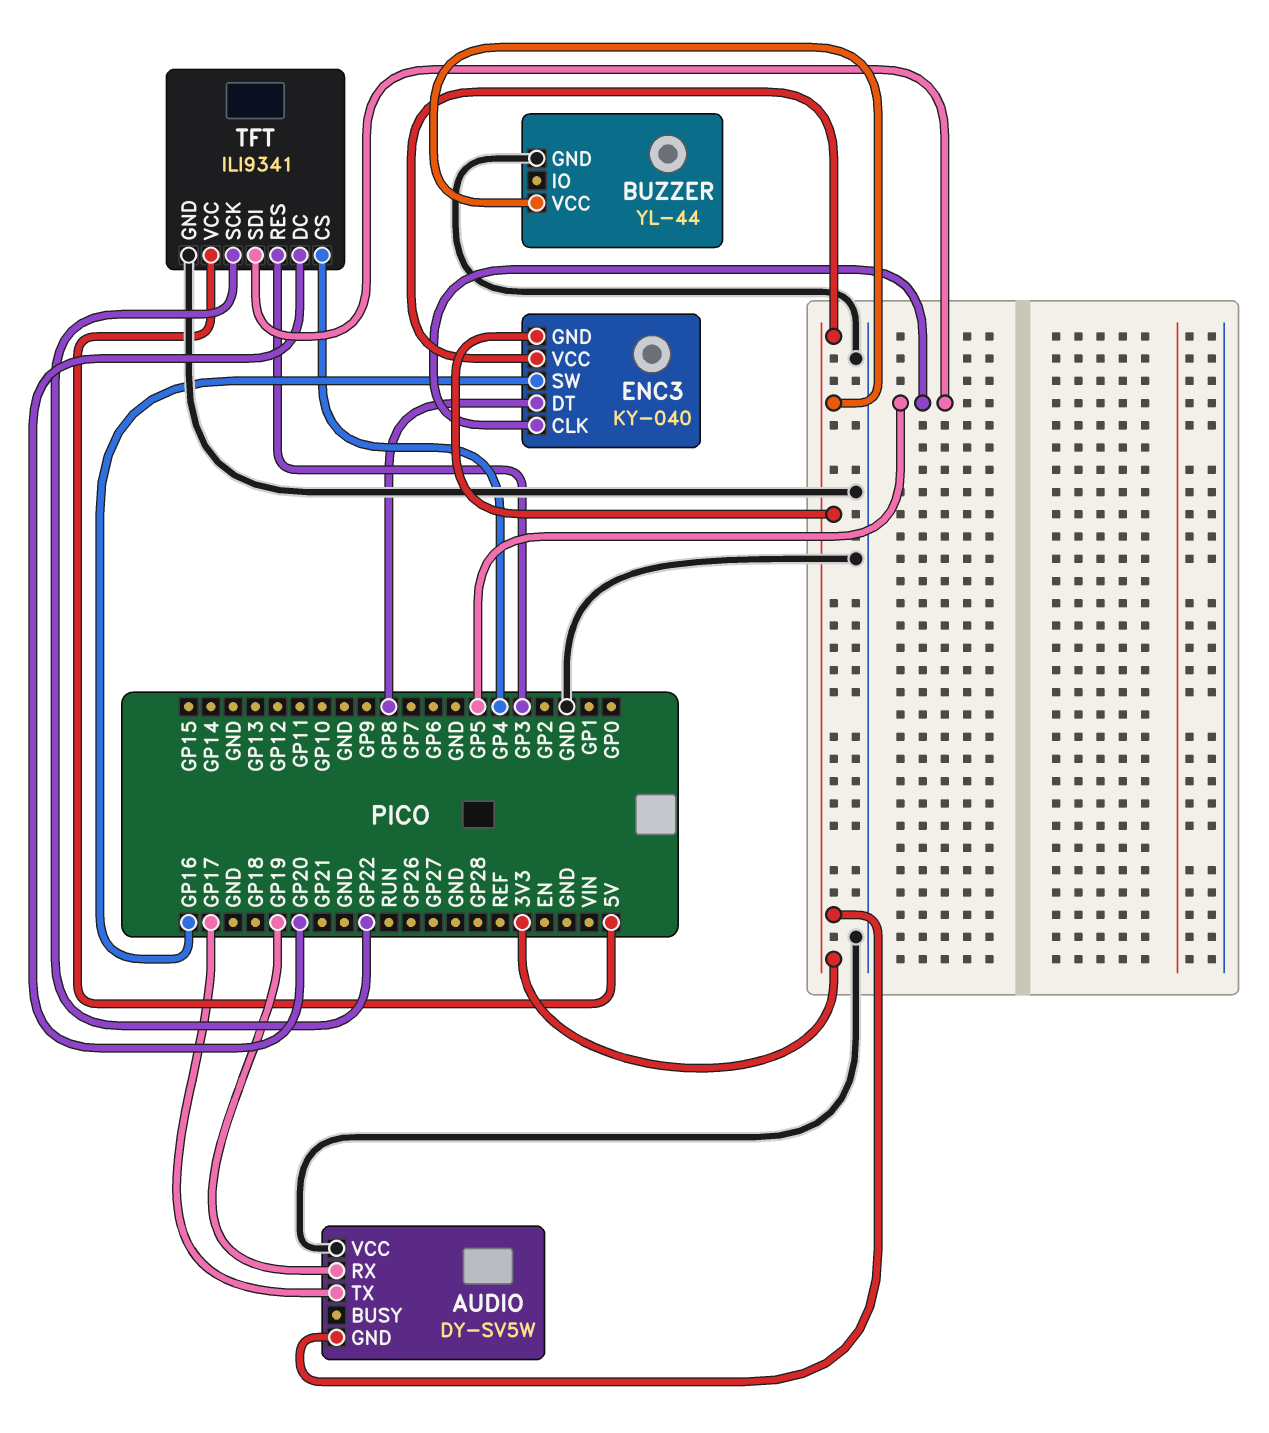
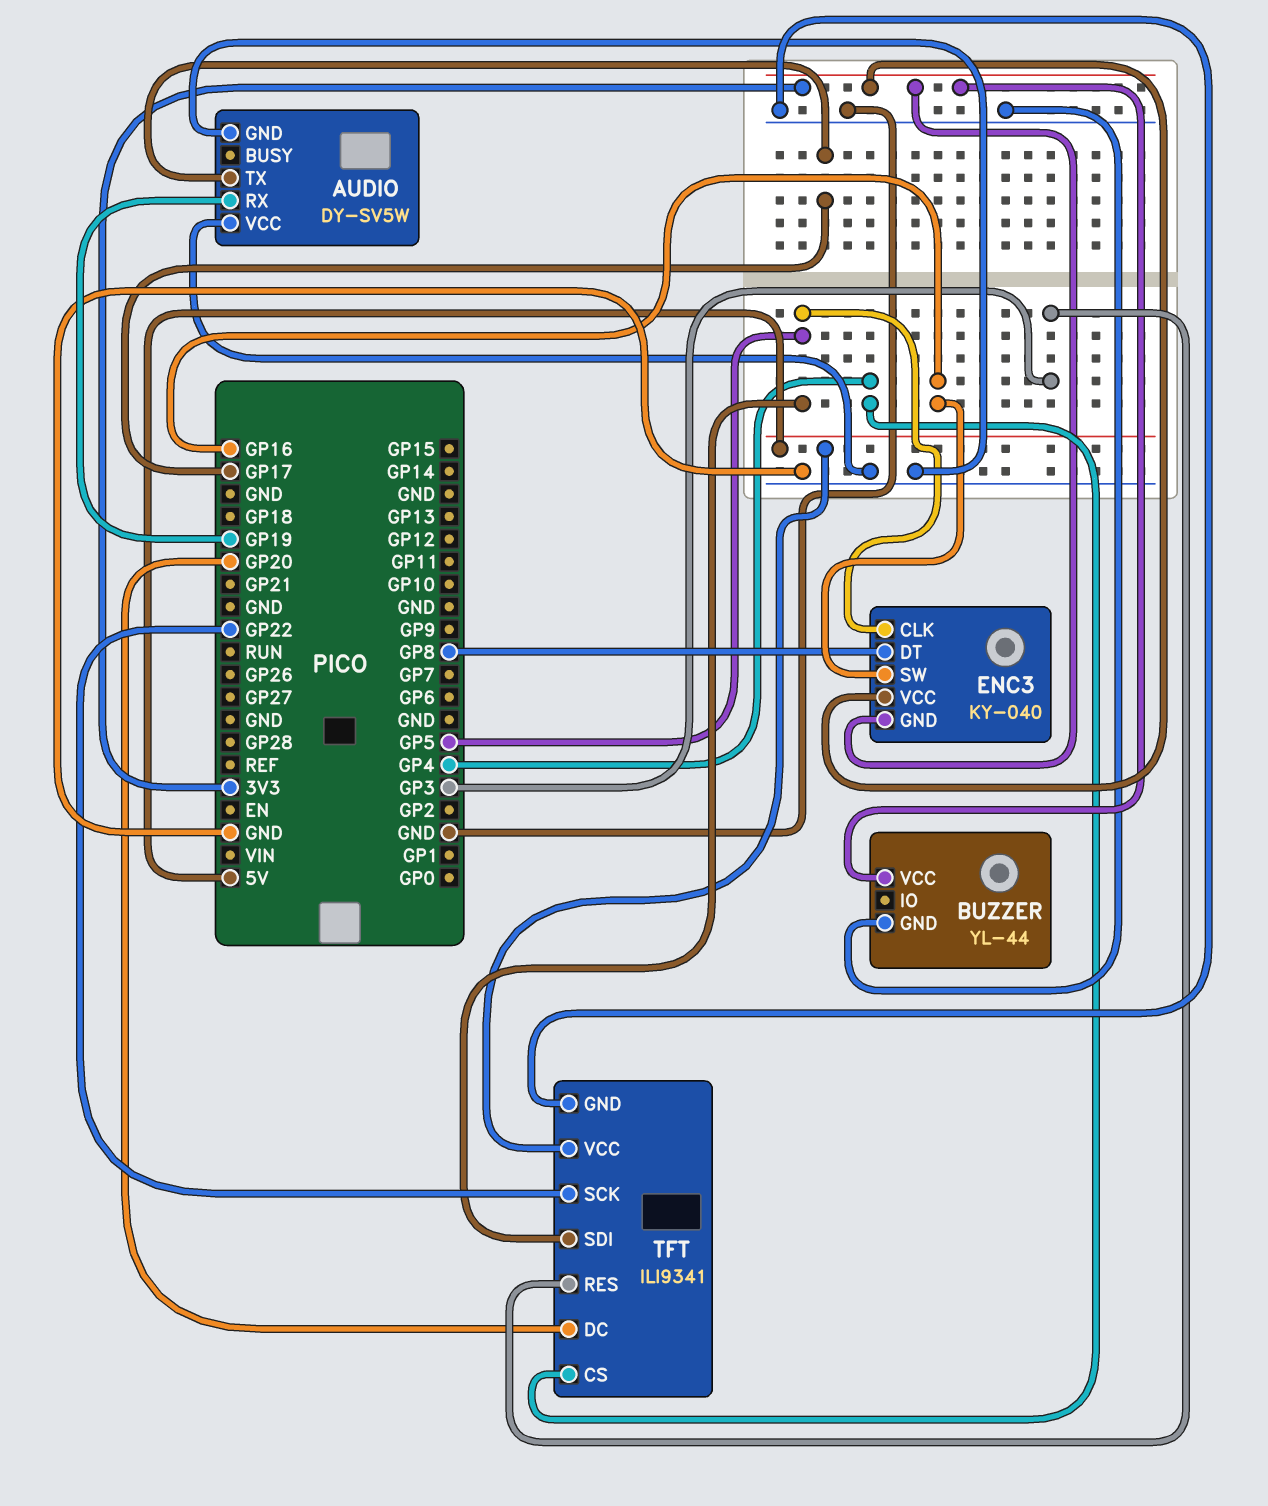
AUDIO pin GND: 3V3 -> GND

